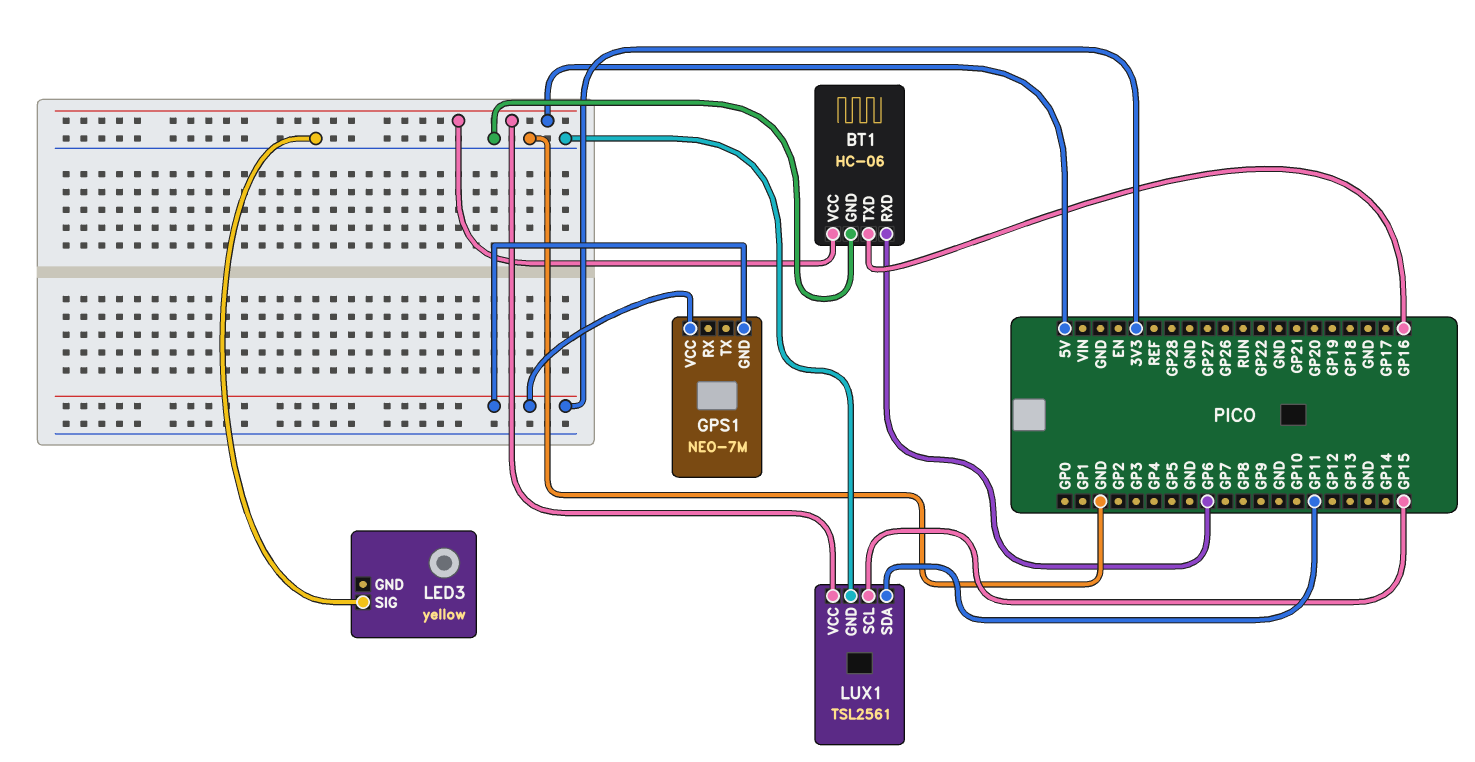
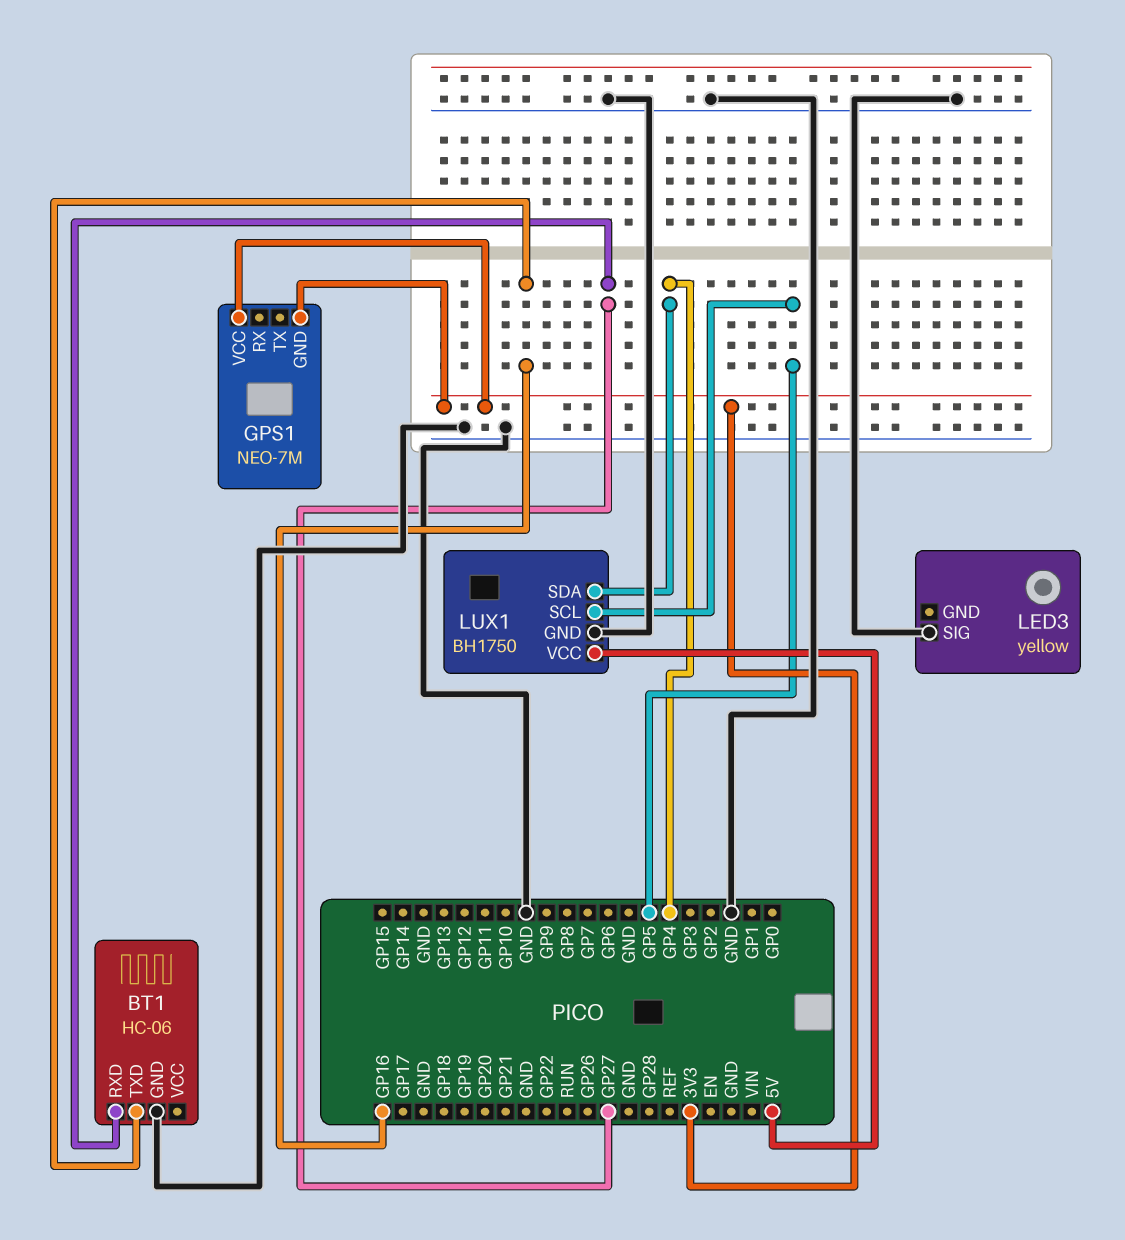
BT1 pin RXD: GP6 -> GP27
BT1 pin VCC: 5V -> none
LUX1: TSL2561 -> BH1750
LUX1 pin SCL: GP15 -> GP5
LUX1 pin SDA: GP11 -> GP4

